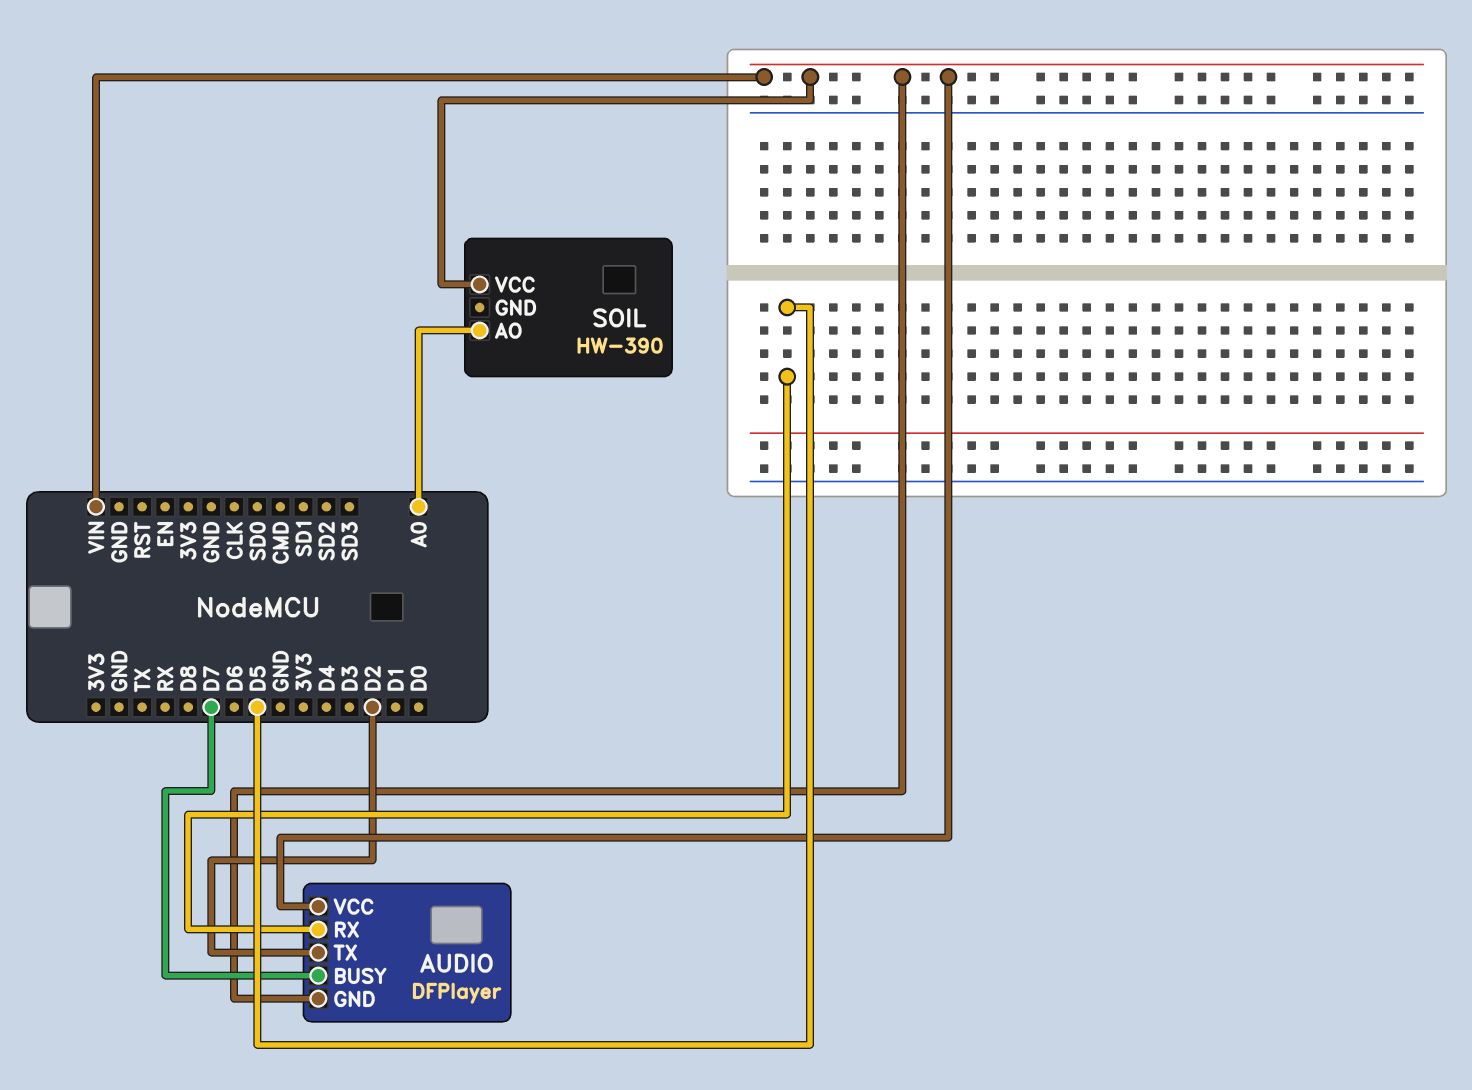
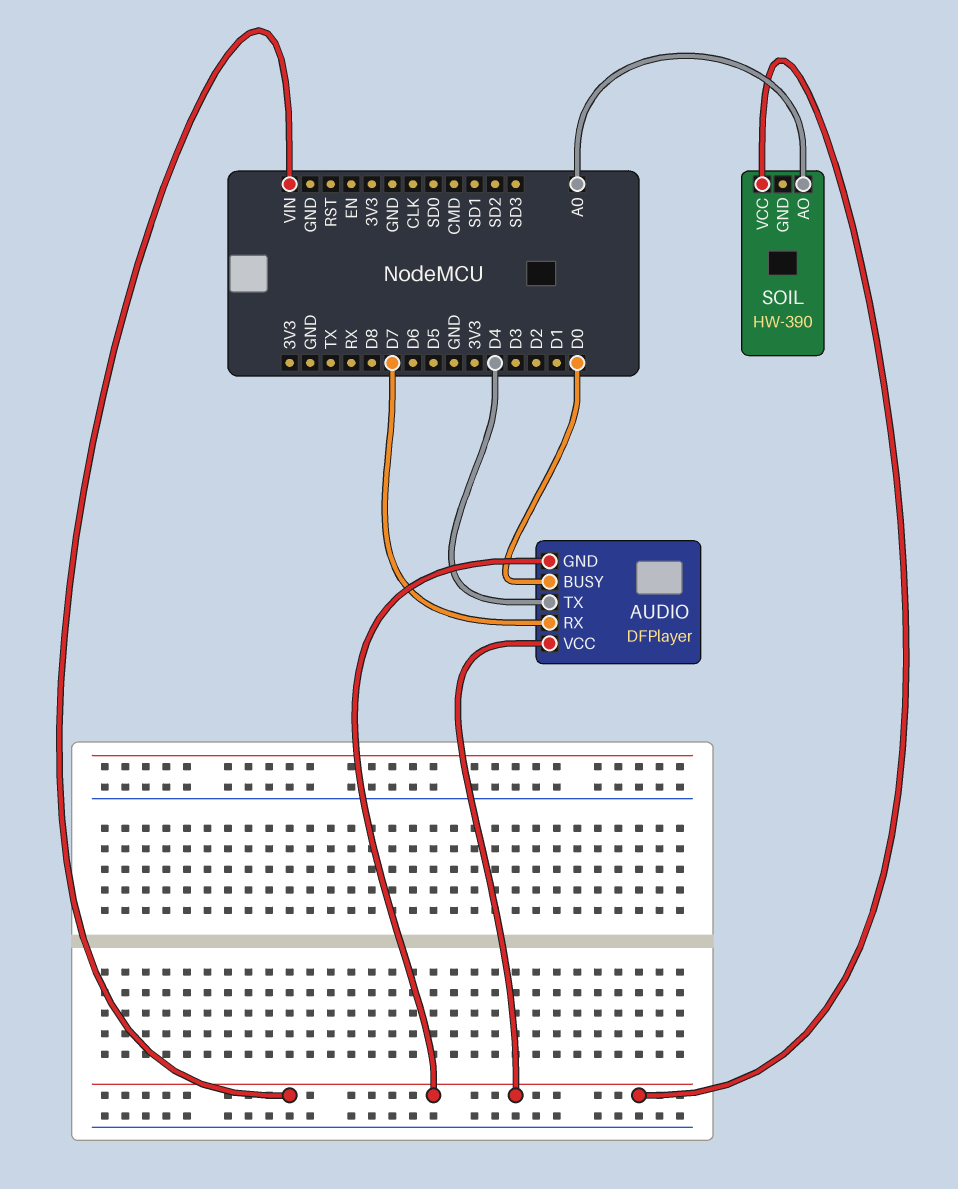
AUDIO pin BUSY: D7 -> D0
AUDIO pin RX: D5 -> D7
AUDIO pin TX: D2 -> D4

